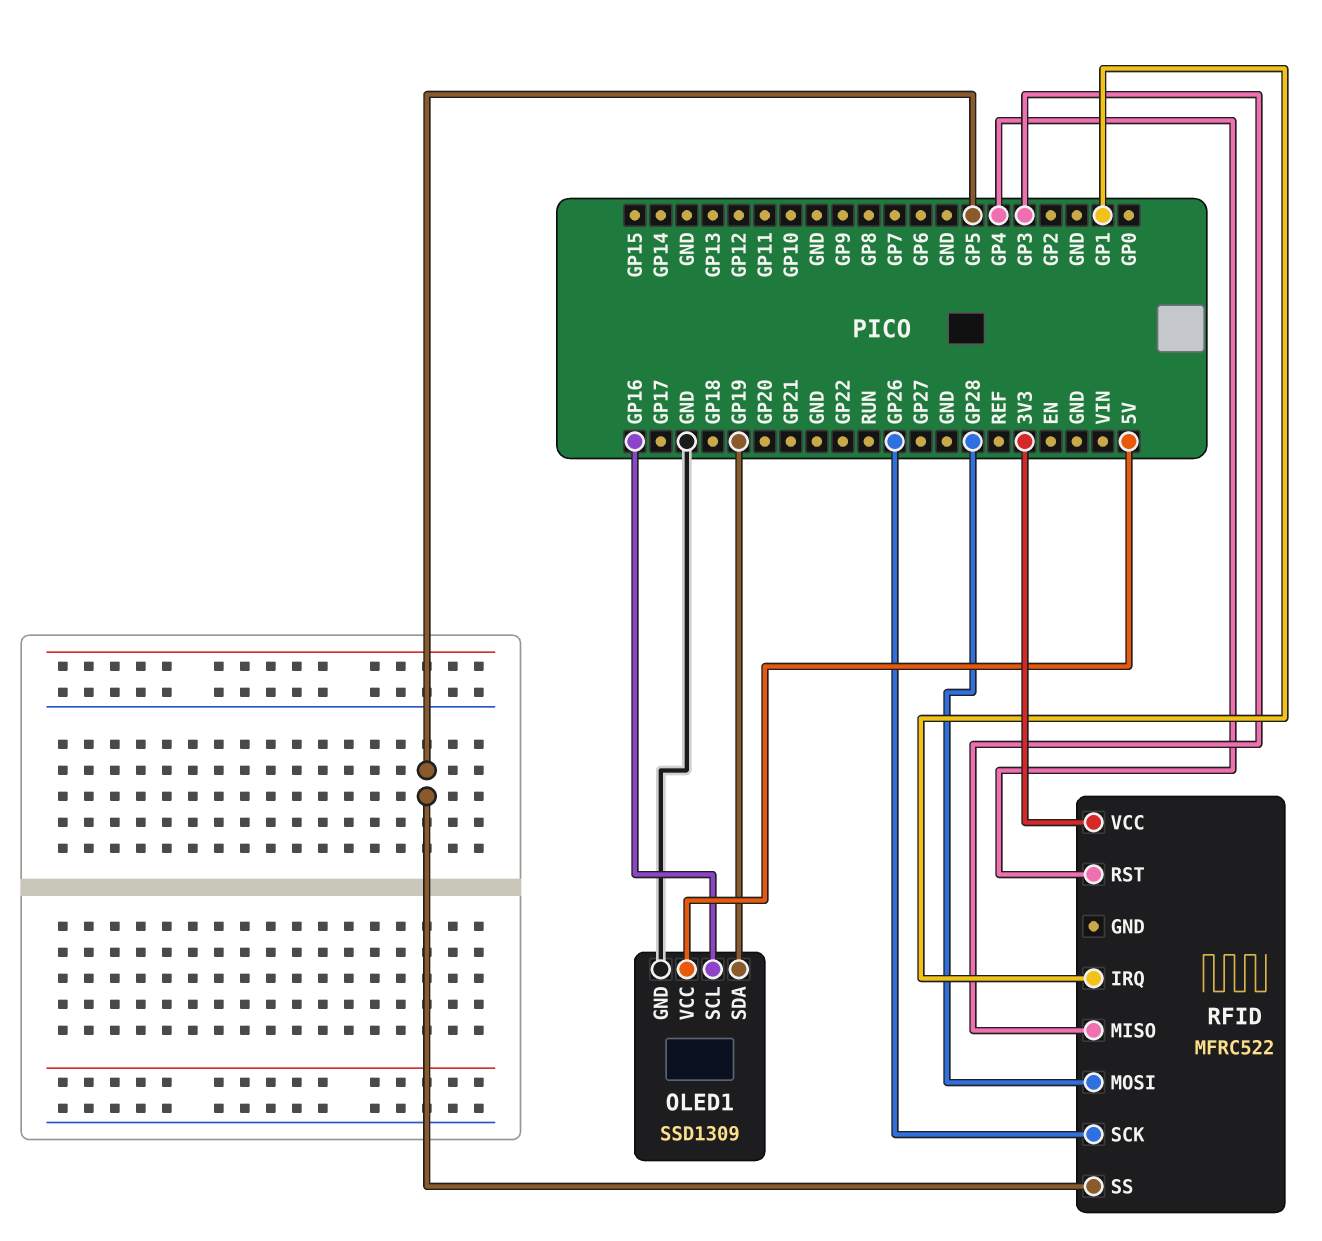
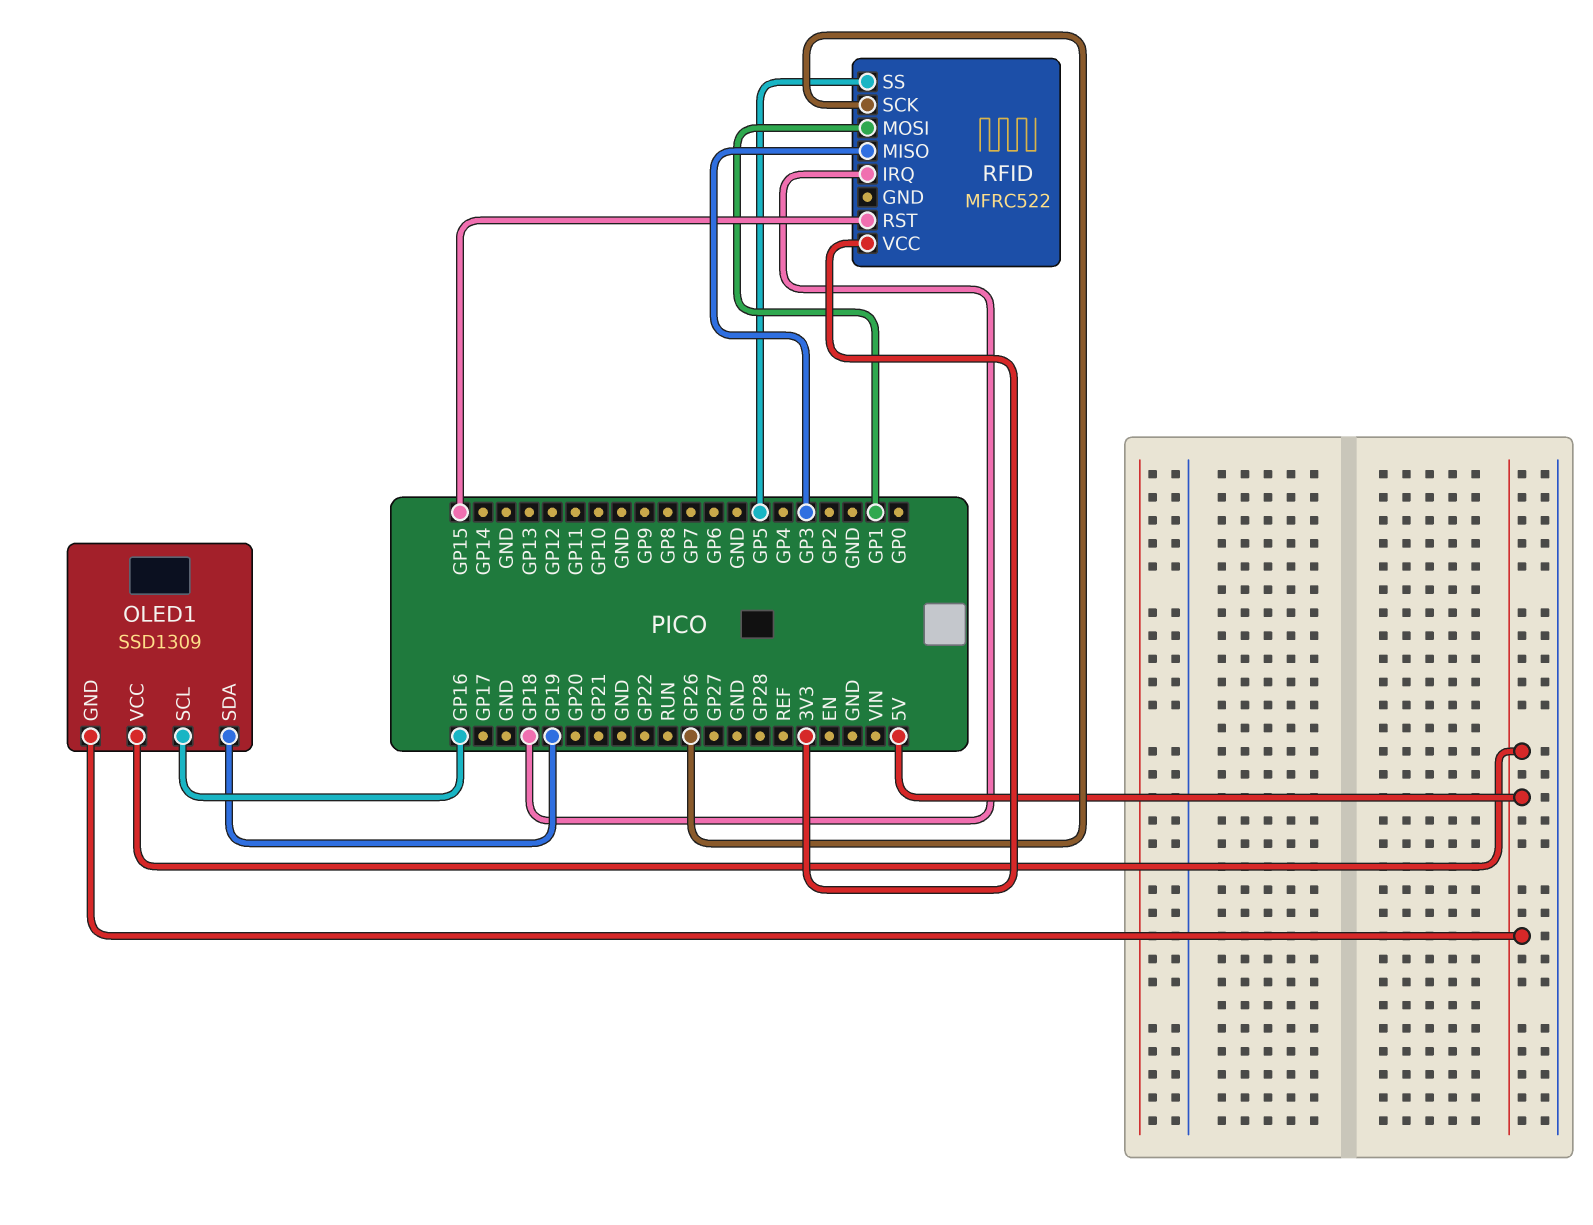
OLED1 pin GND: GND -> 5V
RFID pin IRQ: GP1 -> GP18
RFID pin MOSI: GP28 -> GP1
RFID pin RST: GP4 -> GP15

